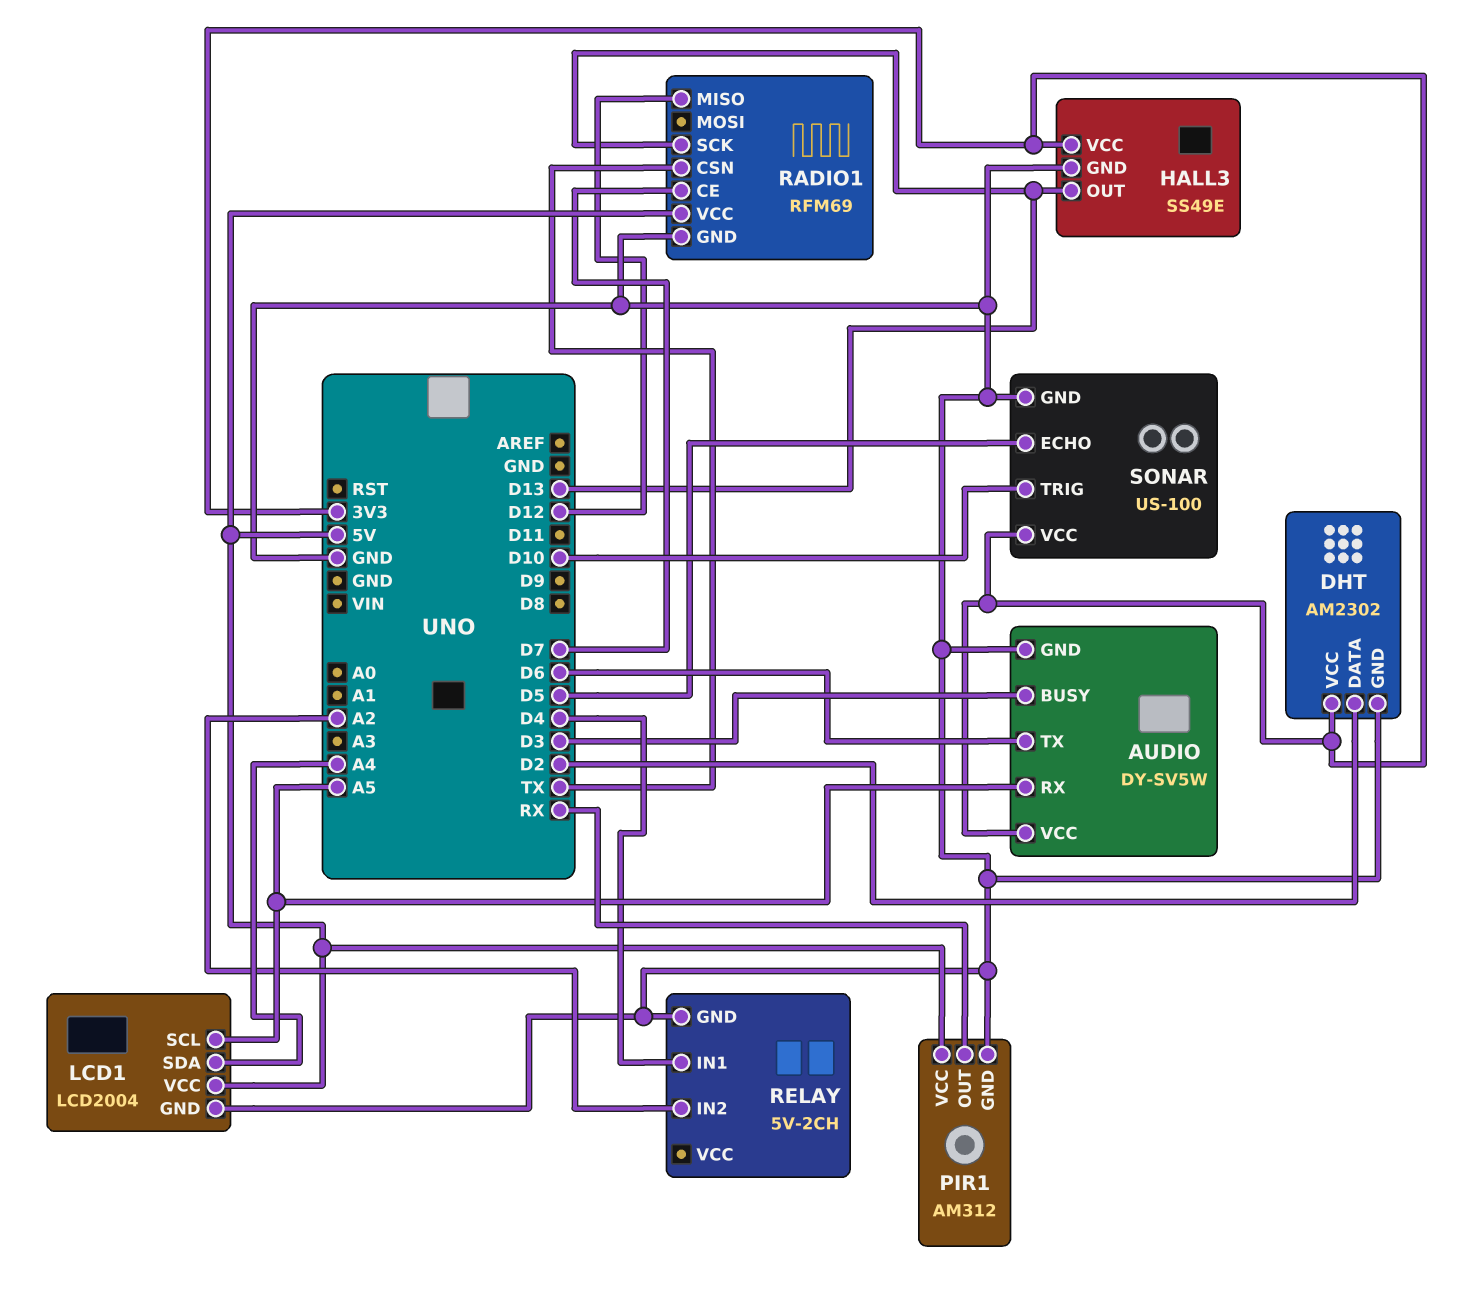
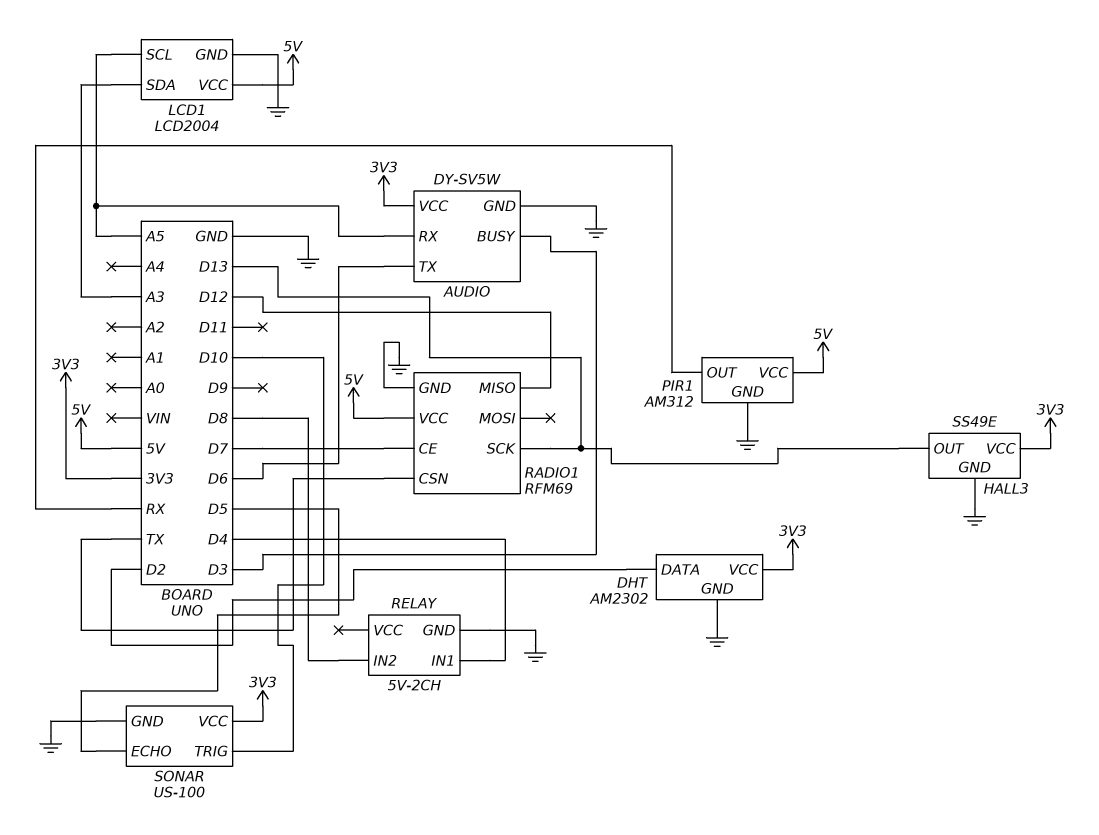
LCD1 pin SDA: A4 -> A3
RELAY pin IN2: A2 -> D8

